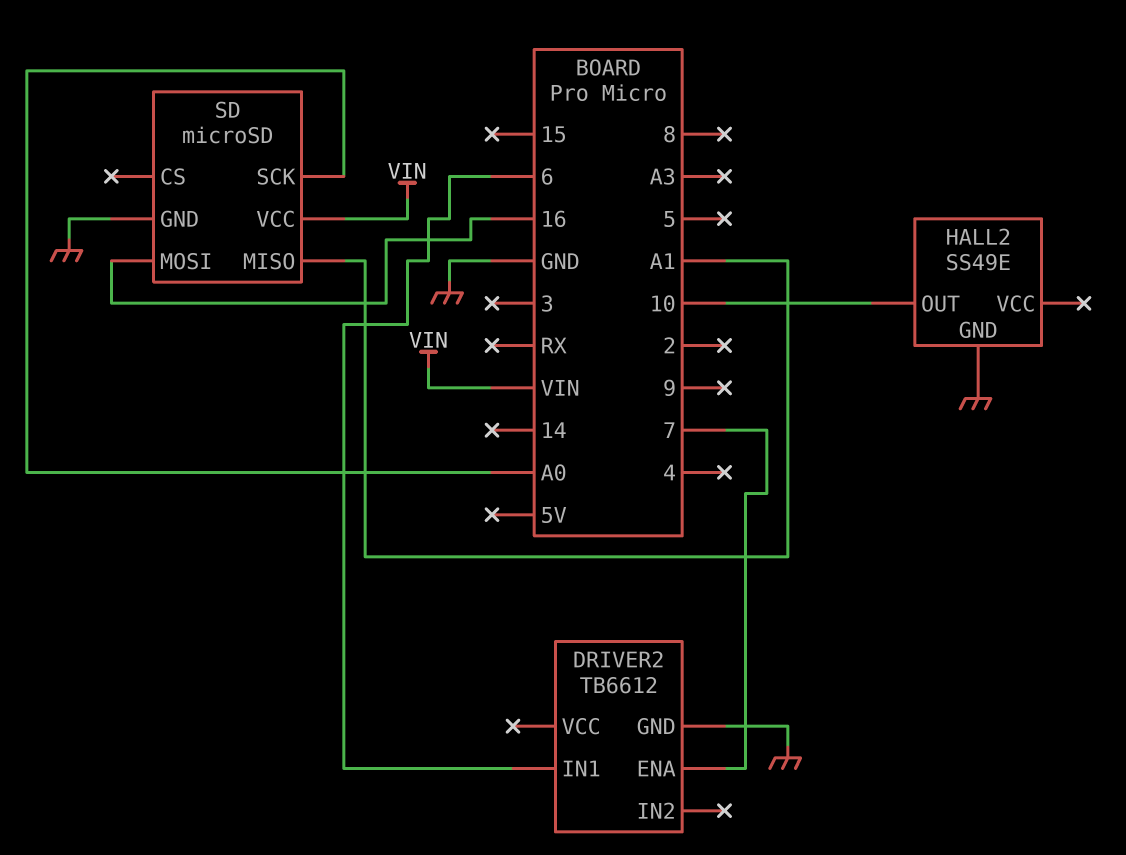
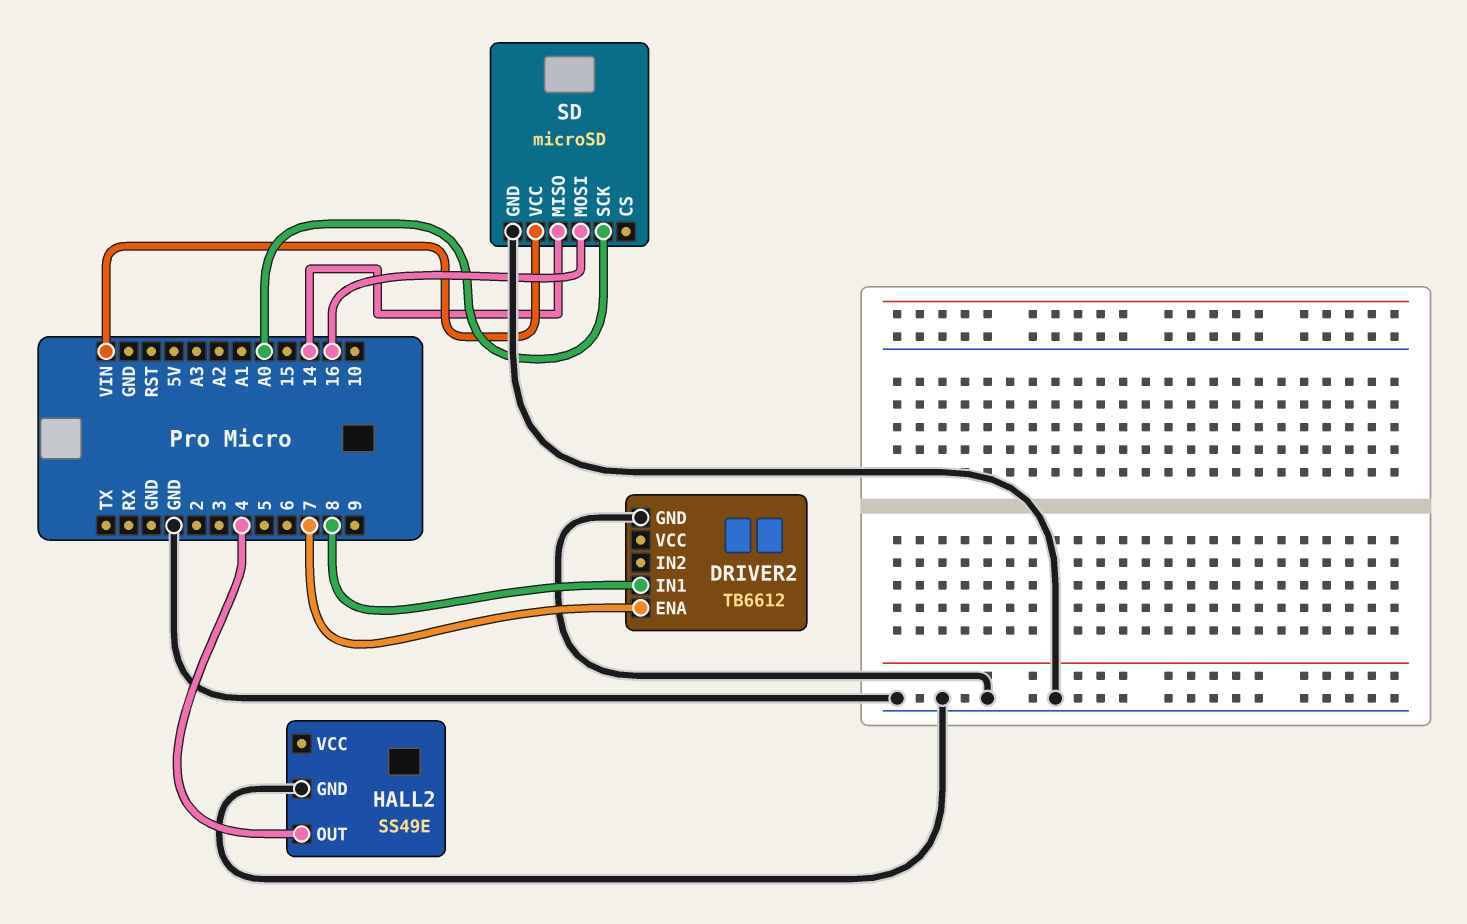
DRIVER2 pin IN1: 6 -> 8
HALL2 pin OUT: 10 -> 4
SD pin MISO: A1 -> 14

